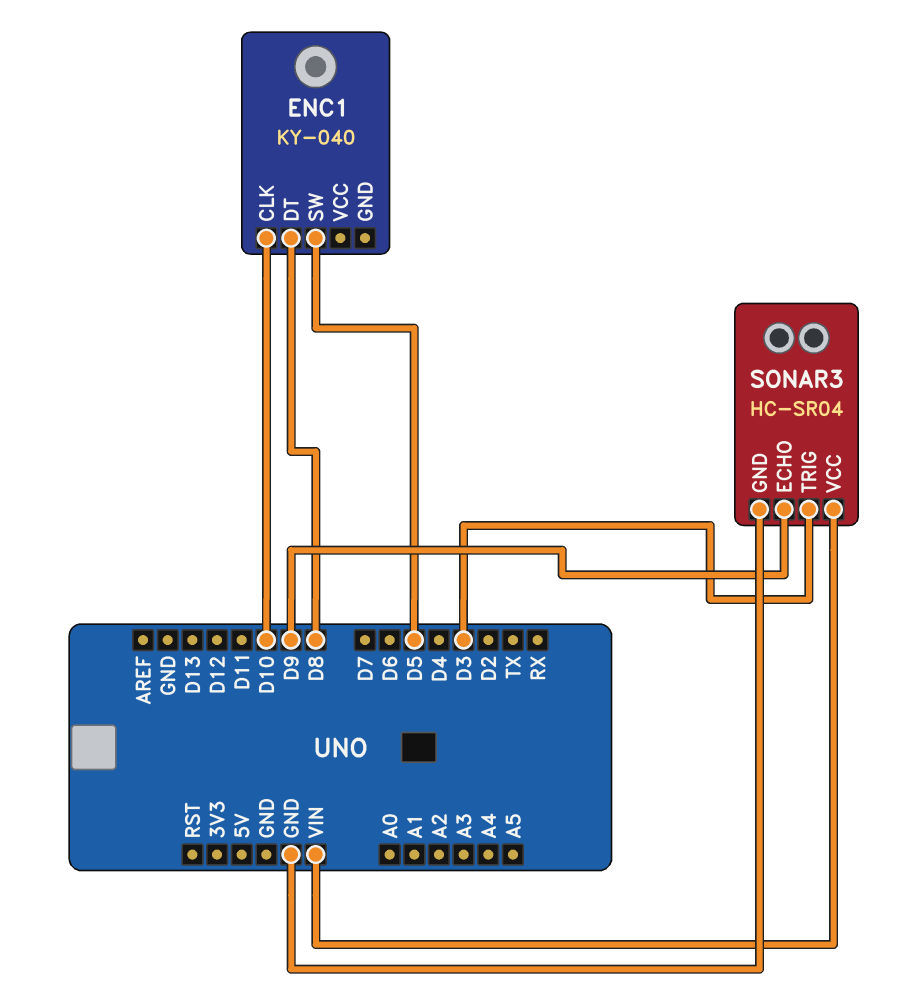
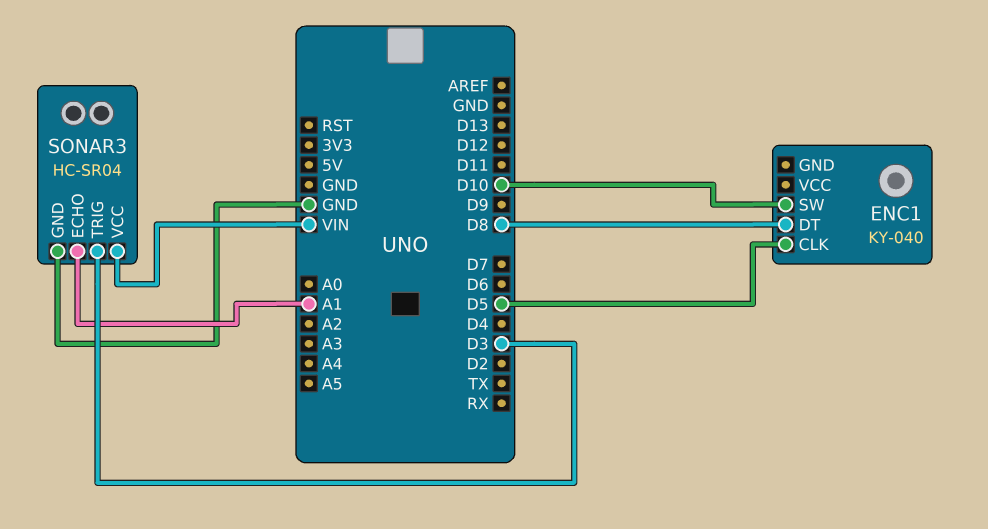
ENC1 pin CLK: D10 -> D5
ENC1 pin SW: D5 -> D10
SONAR3 pin ECHO: D9 -> A1

